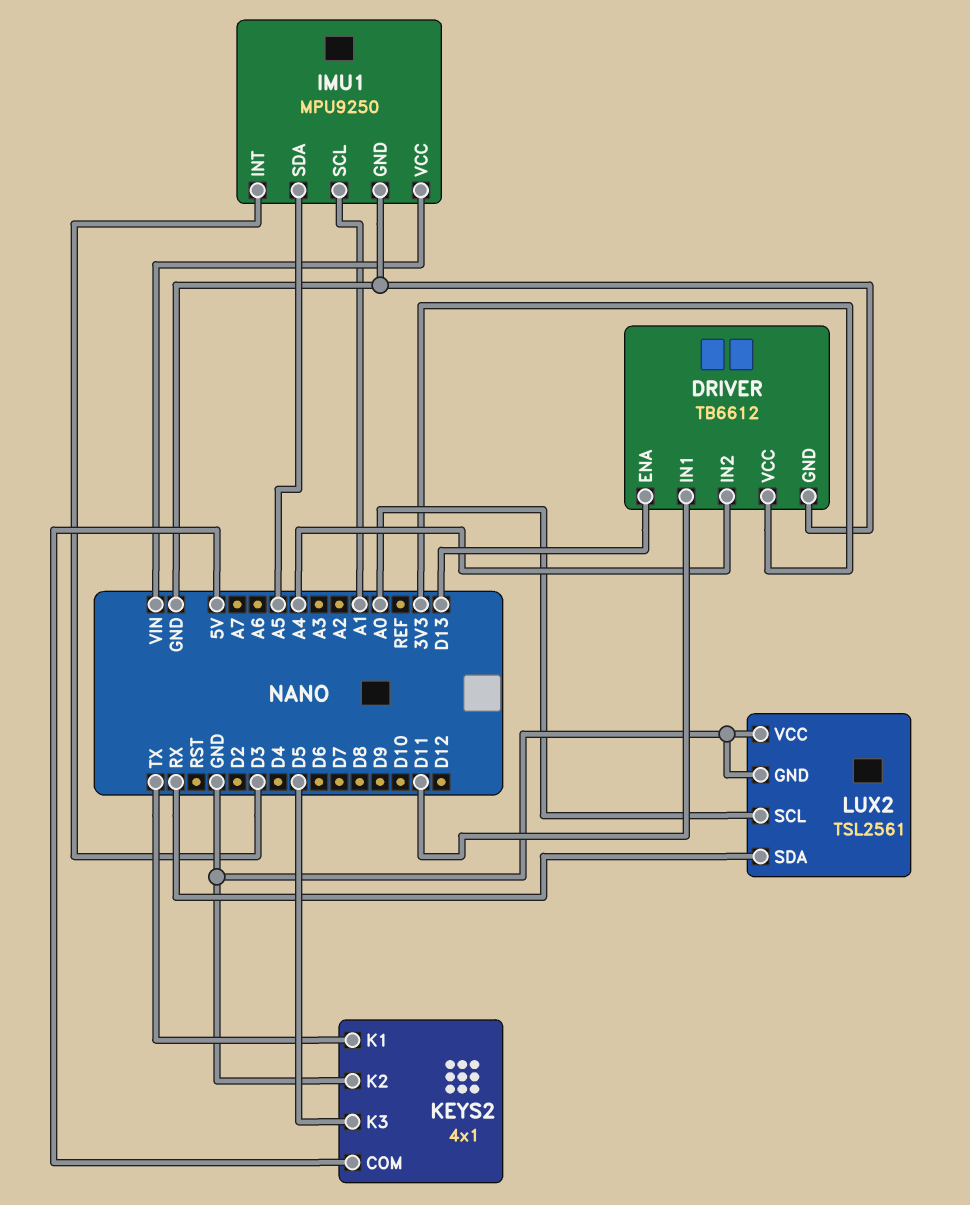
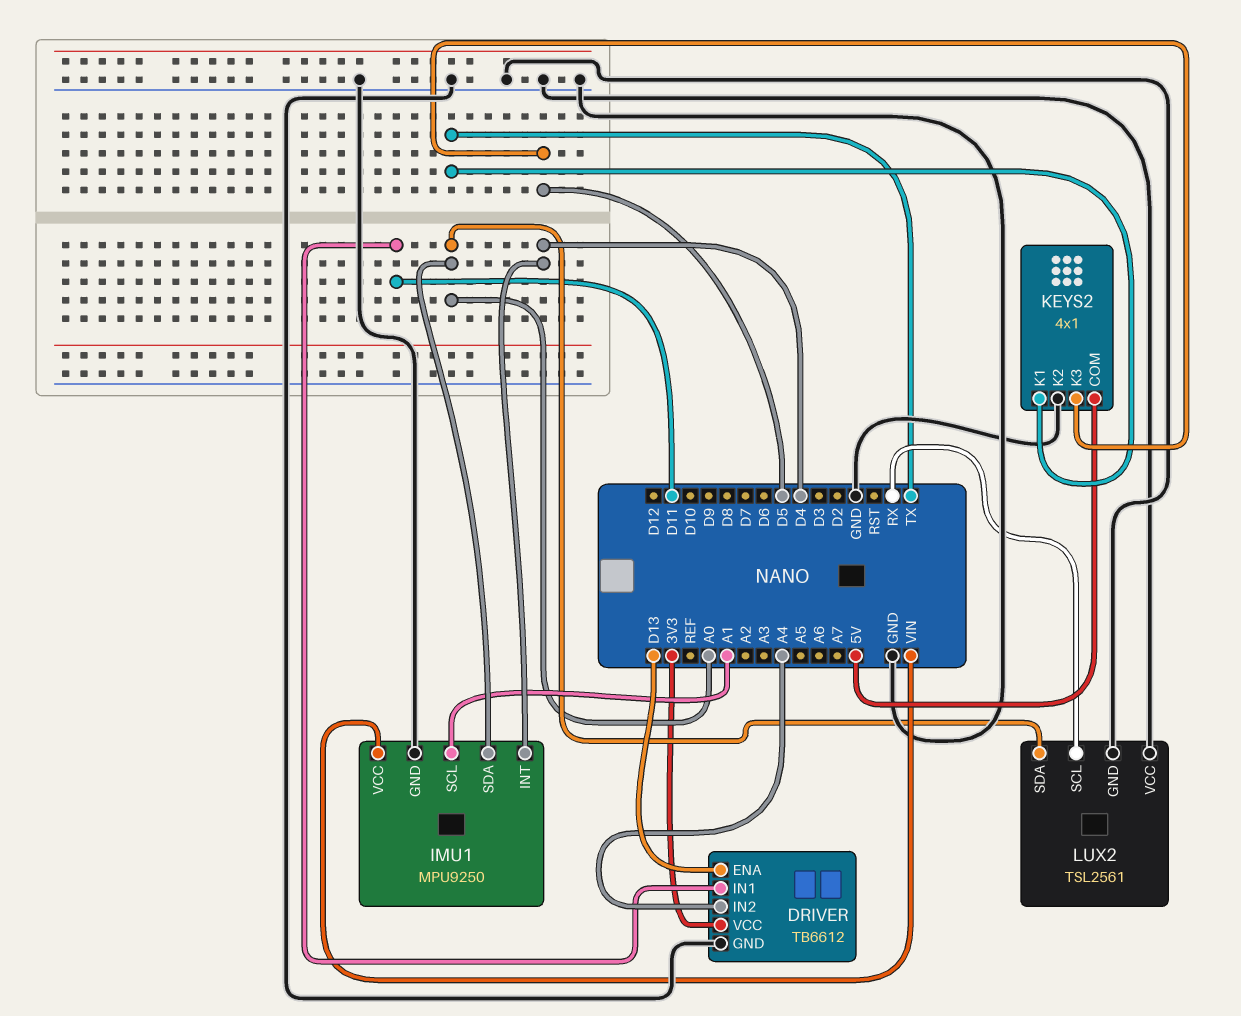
IMU1 pin INT: D3 -> D4
IMU1 pin SDA: A5 -> A0
LUX2 pin SCL: A0 -> RX
LUX2 pin SDA: RX -> A0

